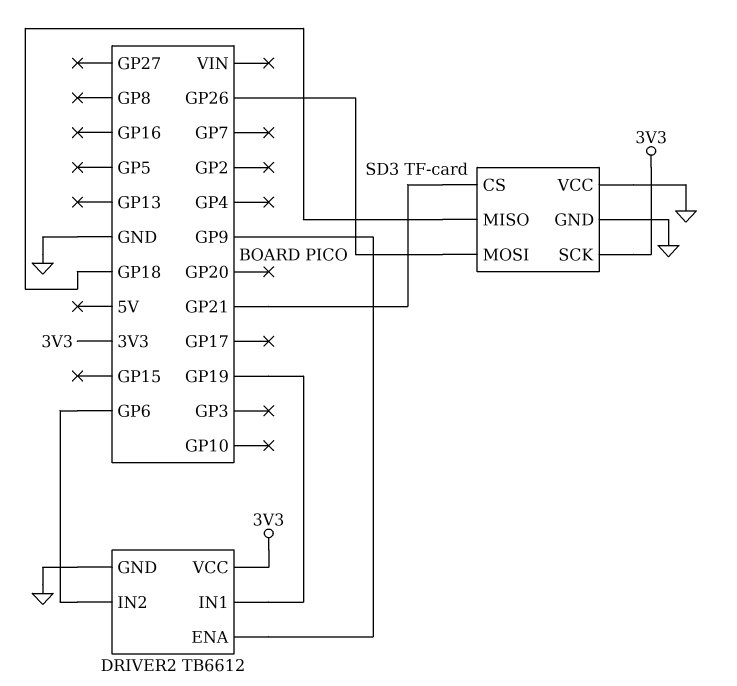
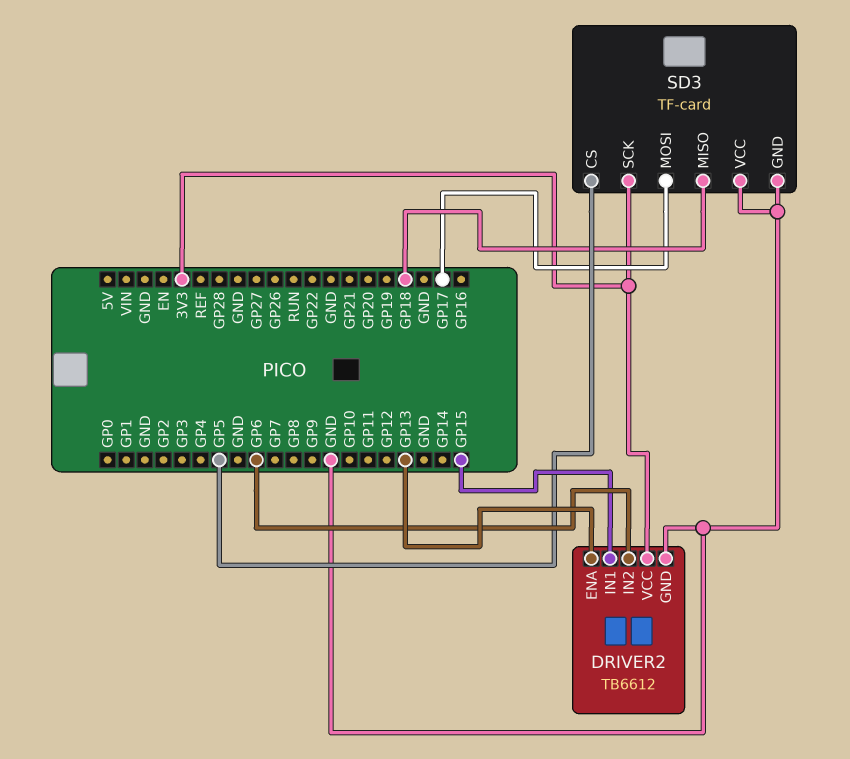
DRIVER2 pin ENA: GP9 -> GP13
DRIVER2 pin IN1: GP19 -> GP15
SD3 pin CS: GP21 -> GP5
SD3 pin MOSI: GP26 -> GP17

